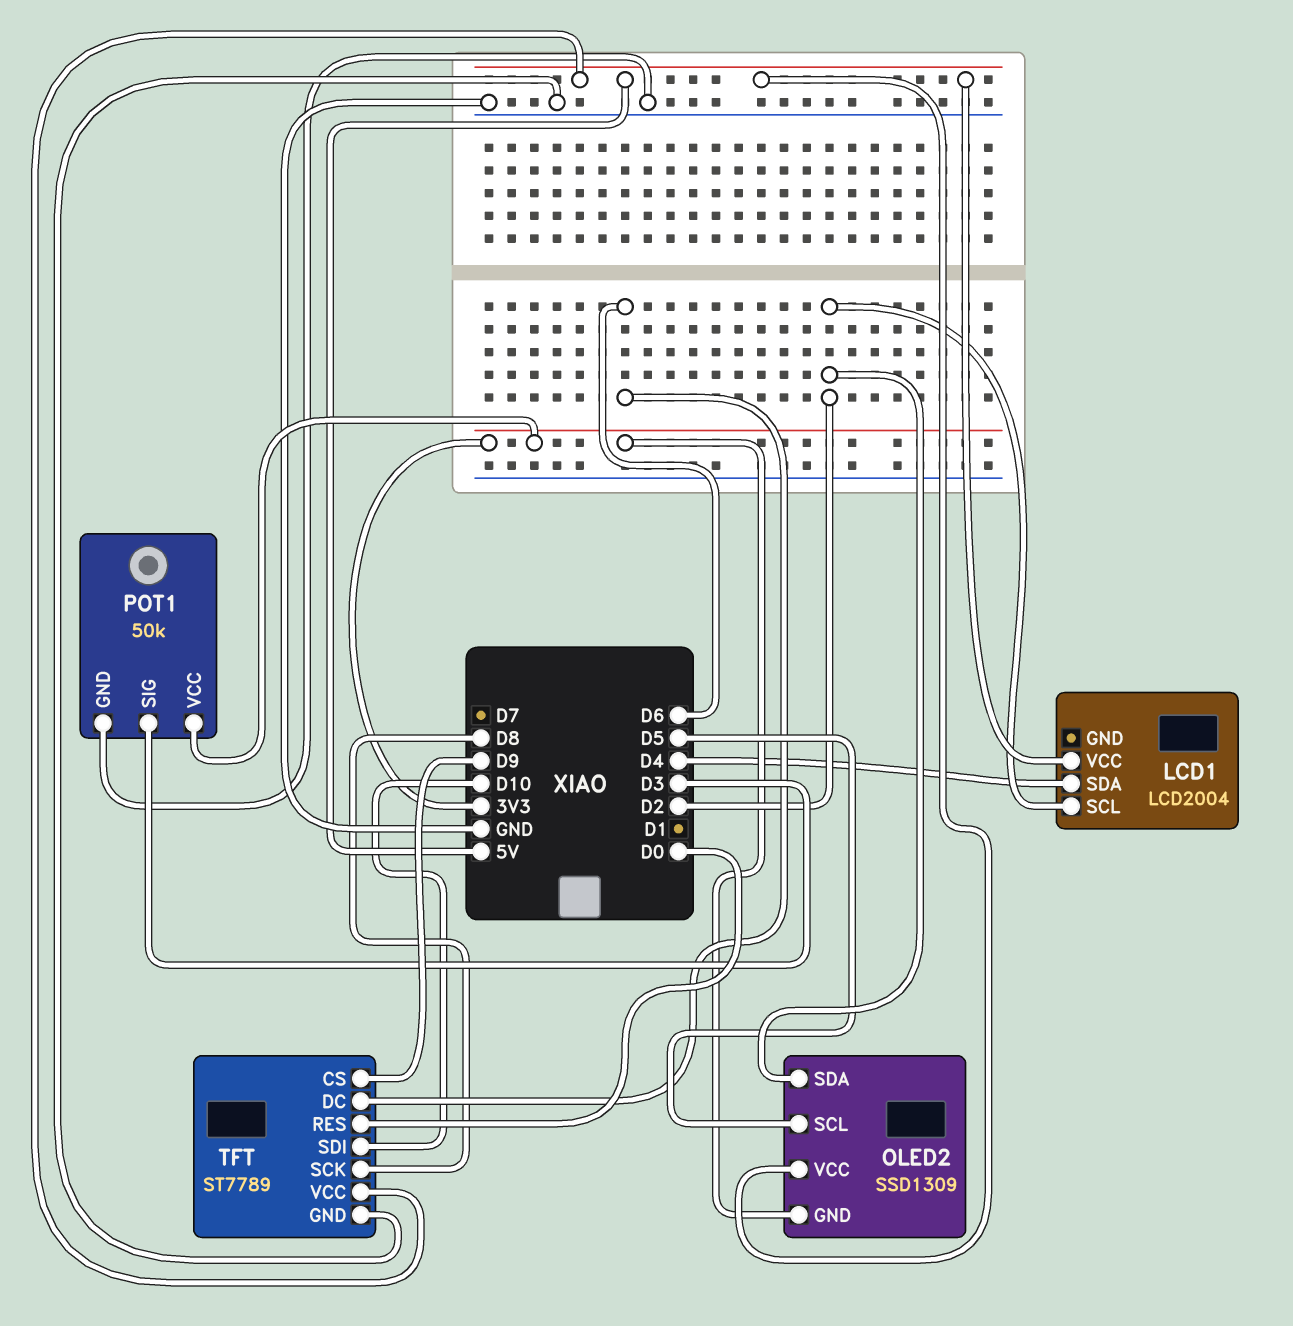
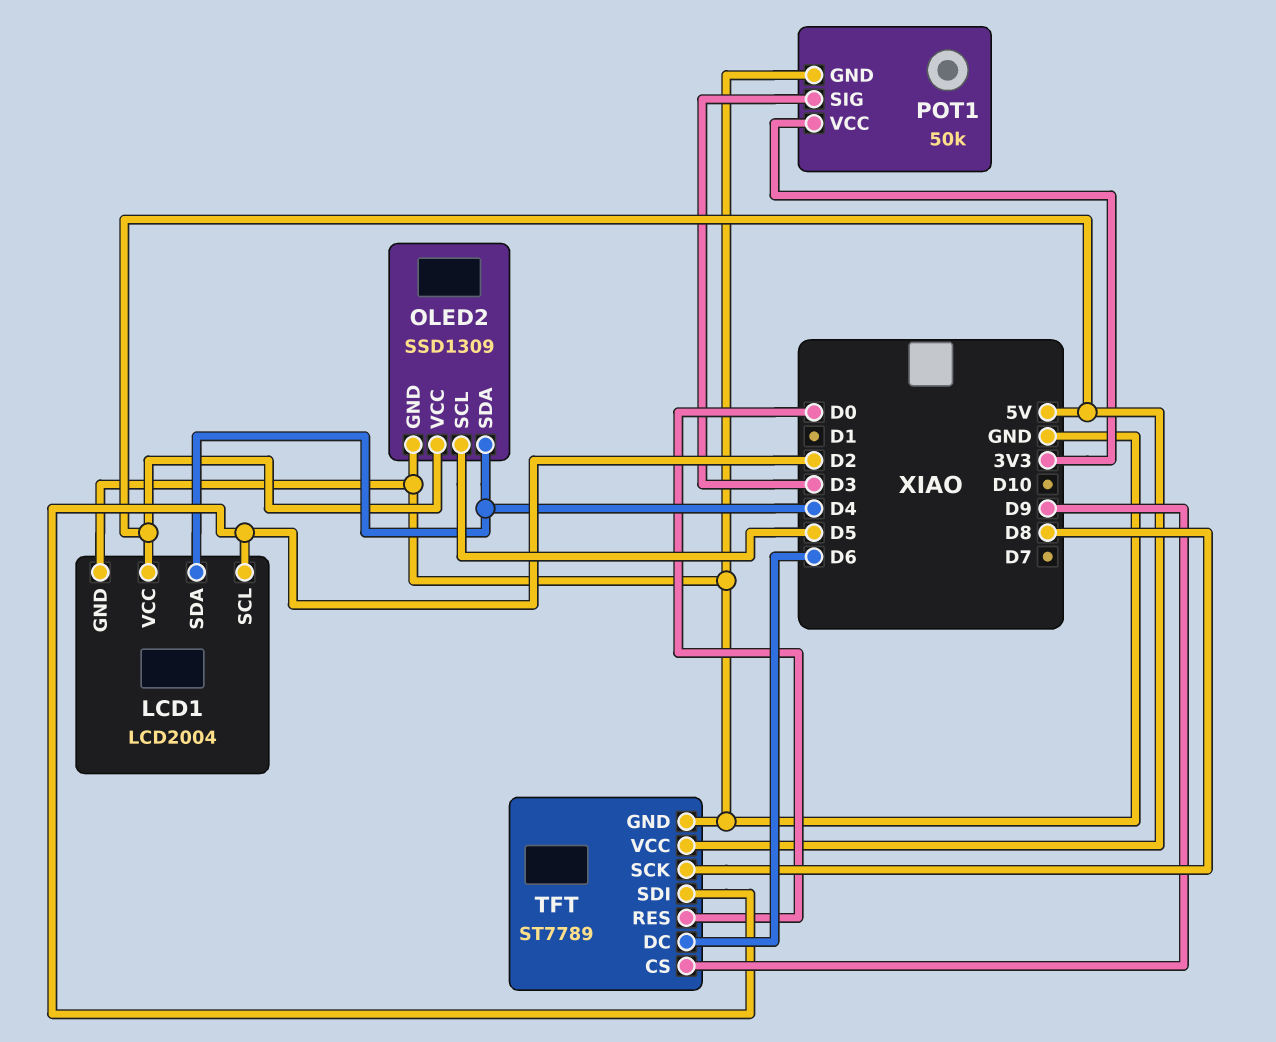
LCD1 pin GND: none -> GND
OLED2 pin GND: 3V3 -> GND
OLED2 pin SDA: D2 -> D4
TFT pin SDI: D10 -> D2

